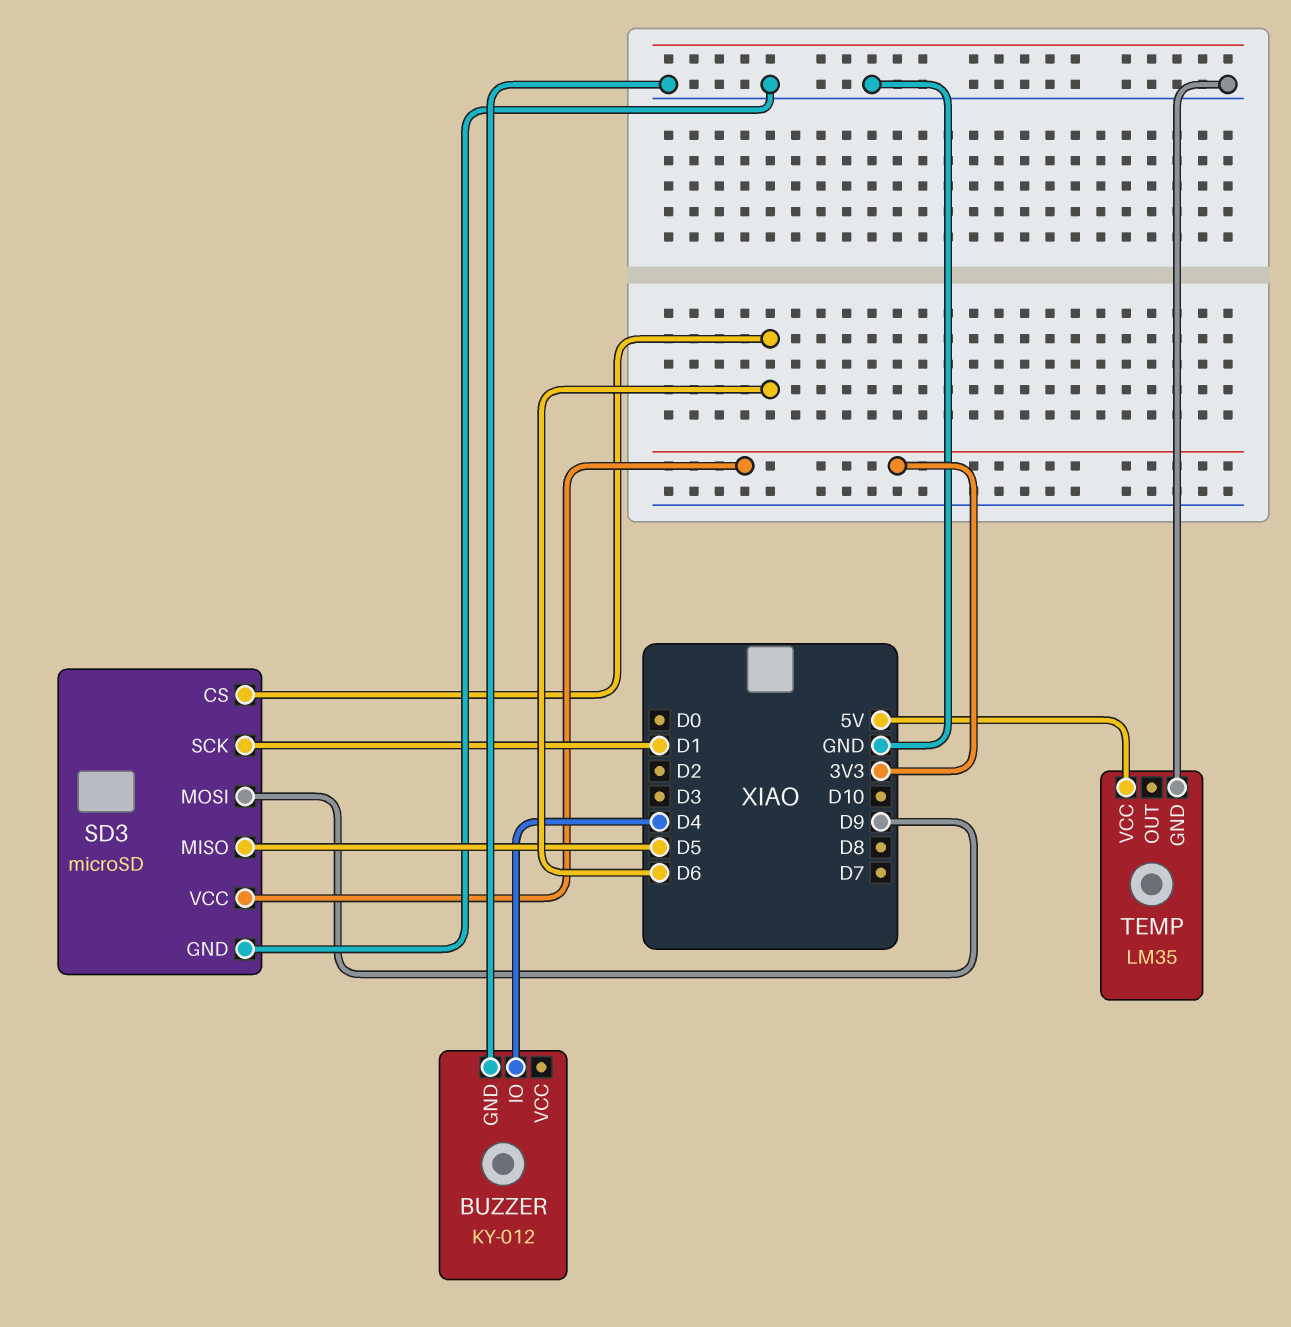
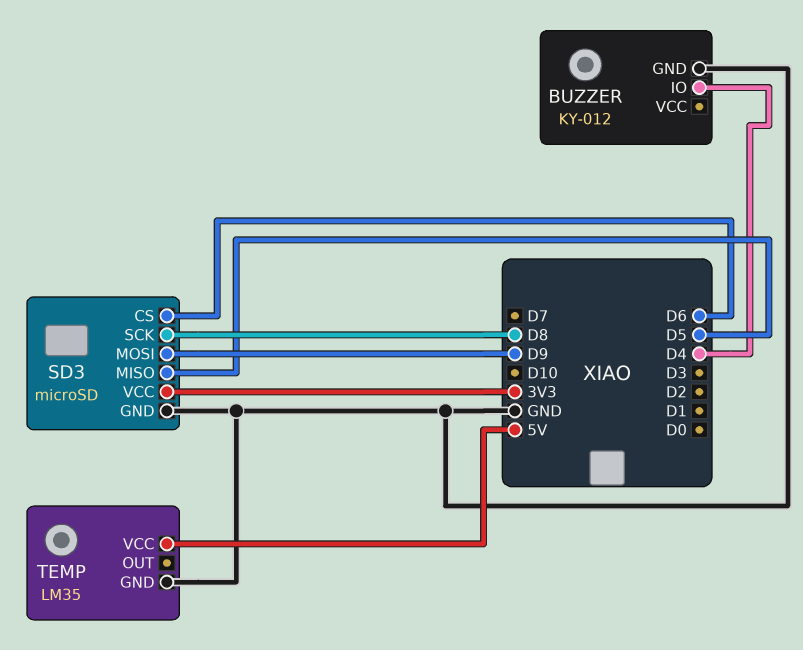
SD3 pin SCK: D1 -> D8

